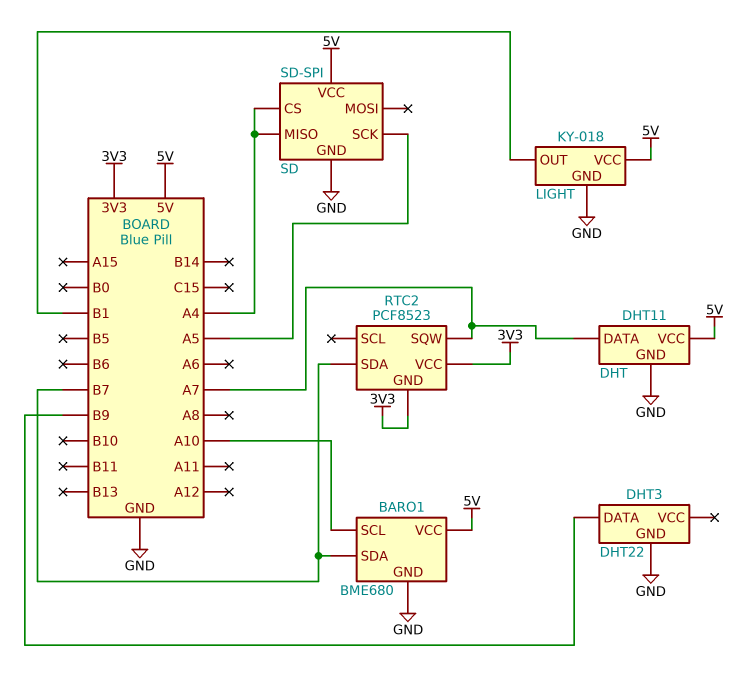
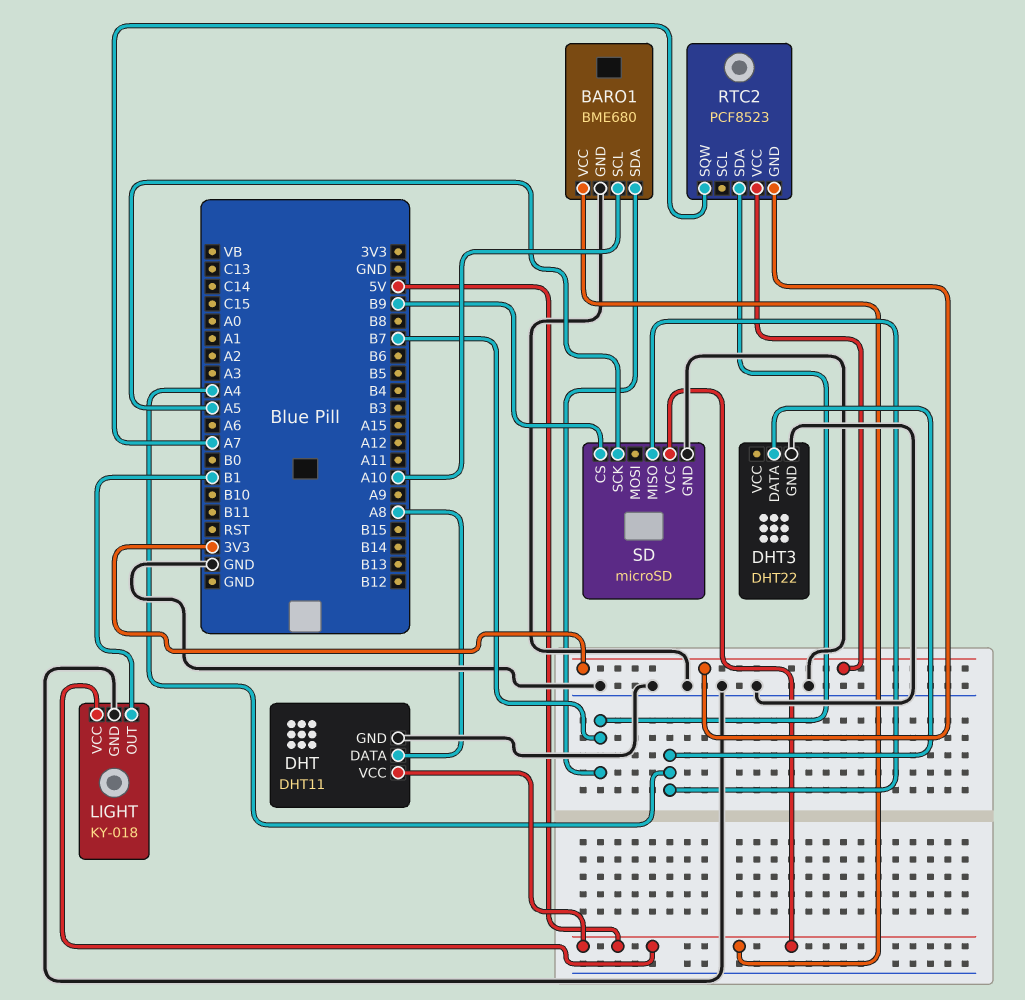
DHT pin DATA: A7 -> A8
DHT3 pin DATA: B9 -> A4
SD: SD-SPI -> microSD
SD pin CS: A4 -> B9

